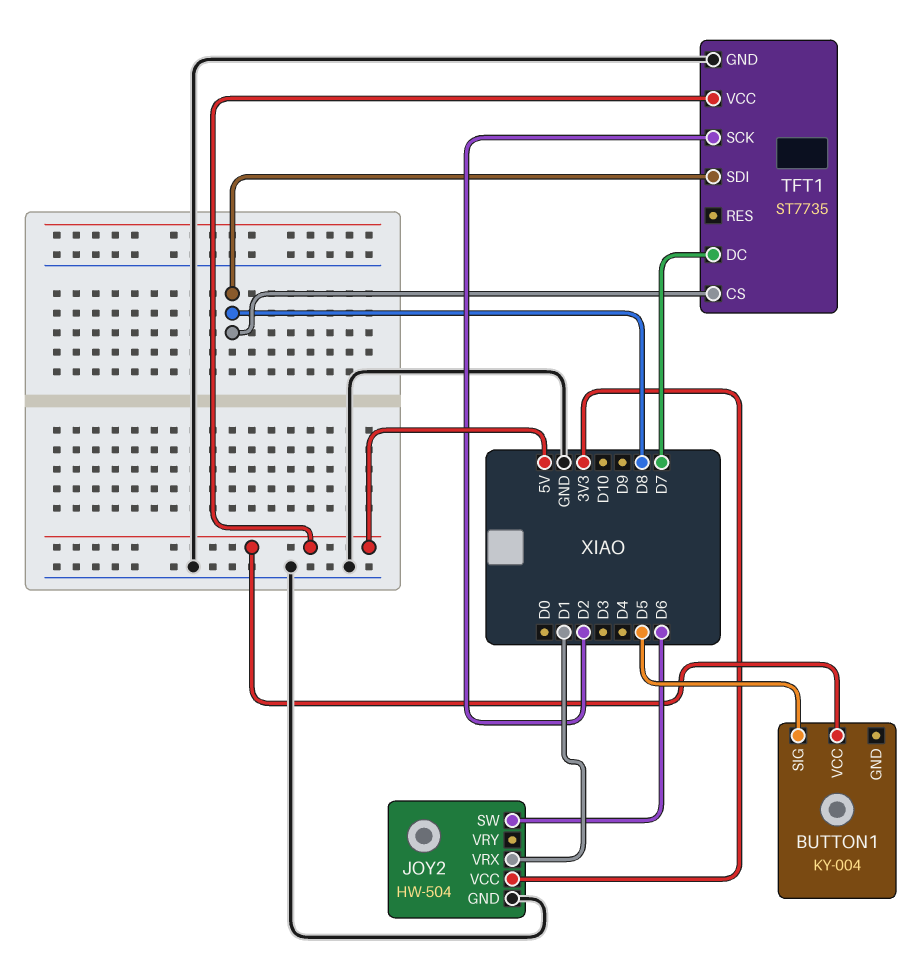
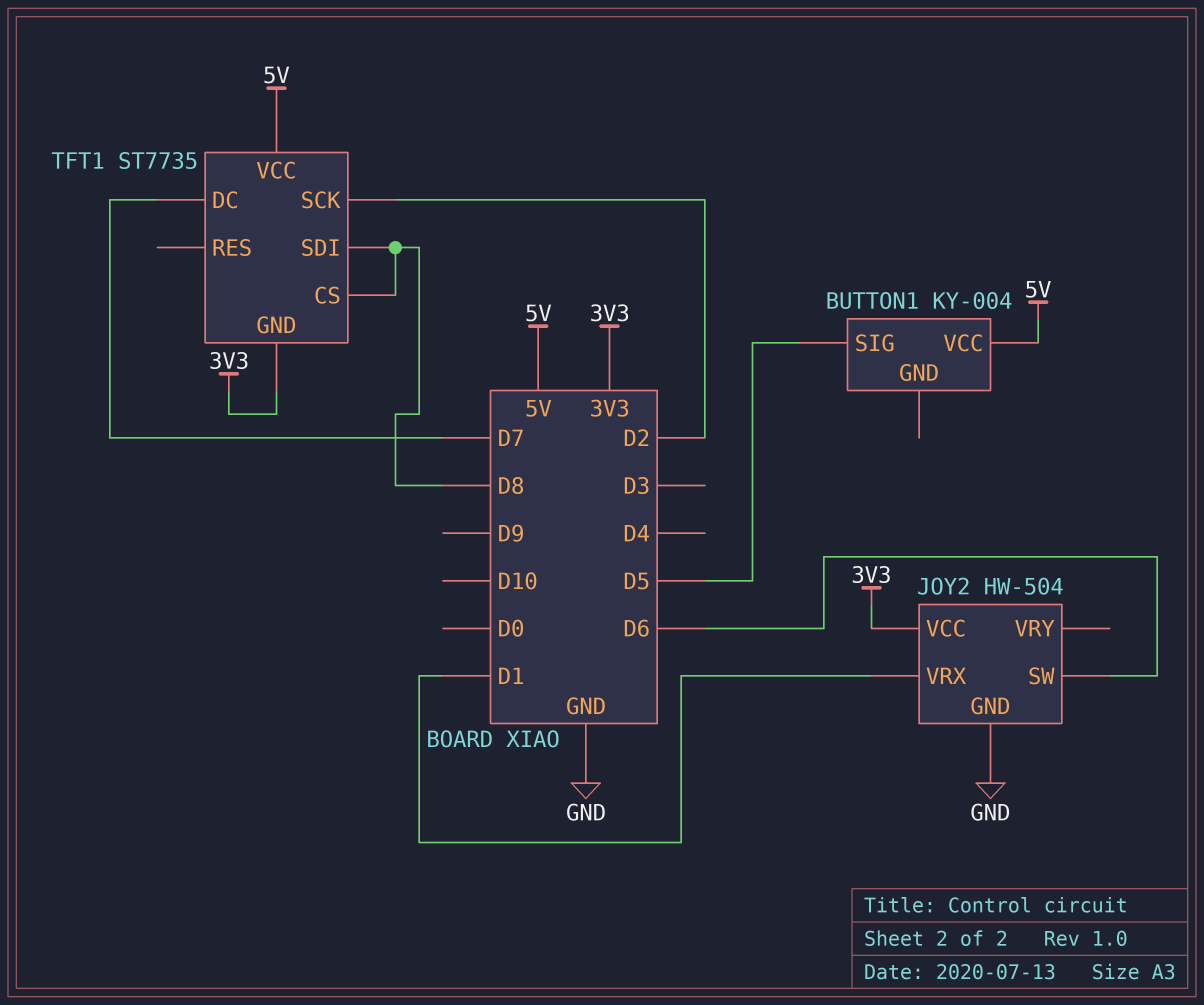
TFT1 pin GND: GND -> 3V3

